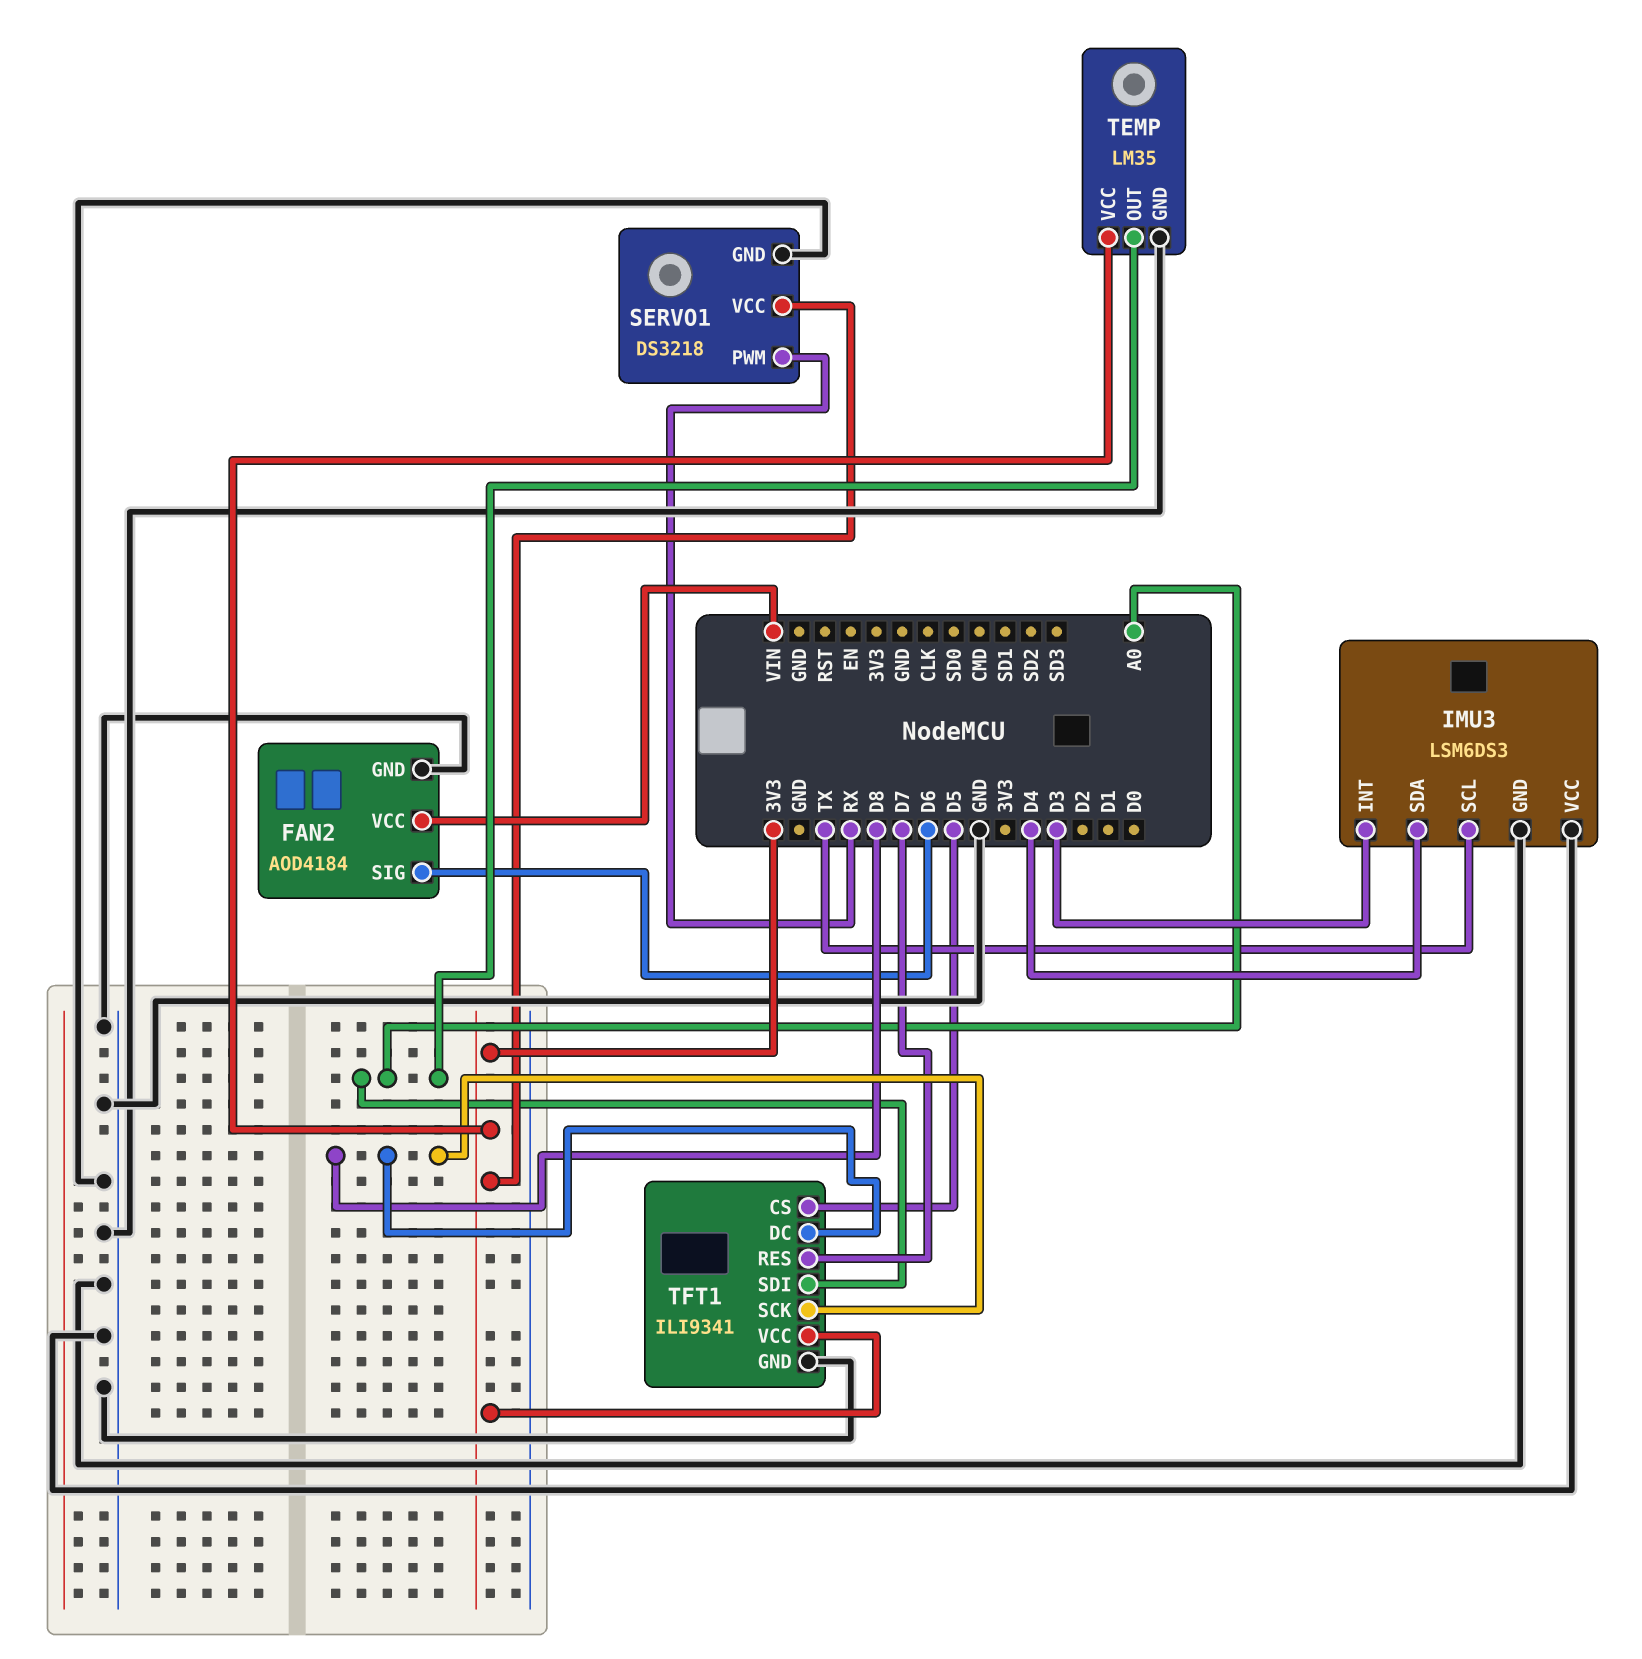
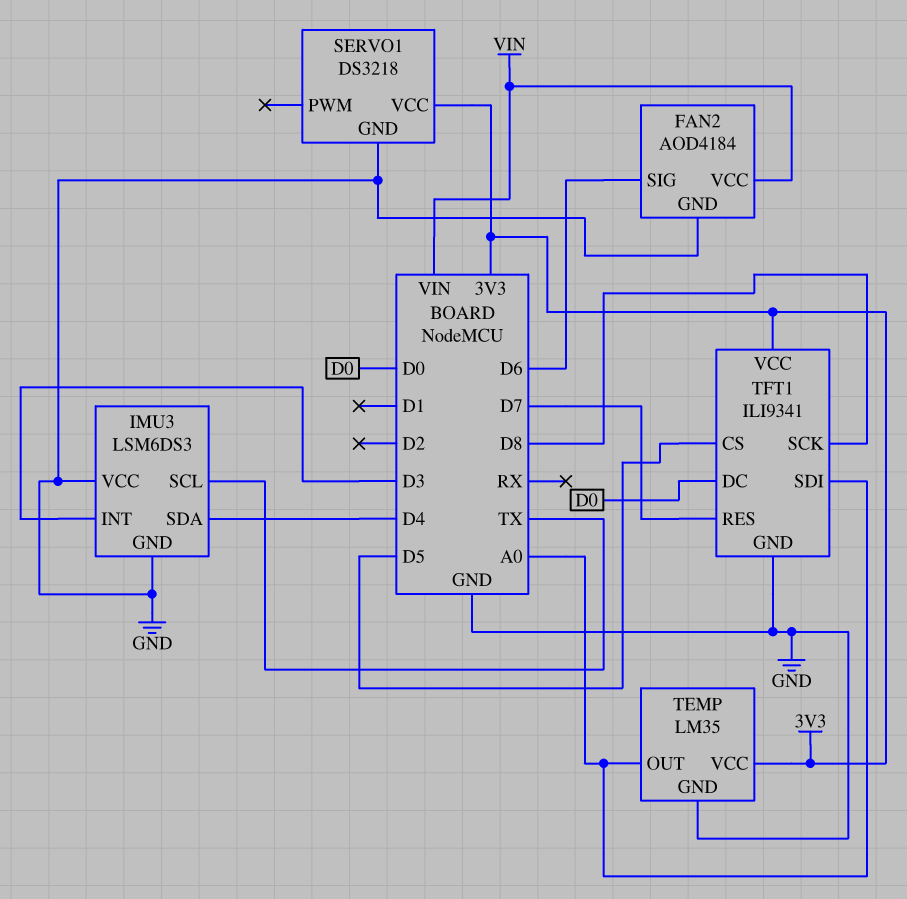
SERVO1 pin PWM: RX -> none
TFT1 pin DC: D8 -> D0

